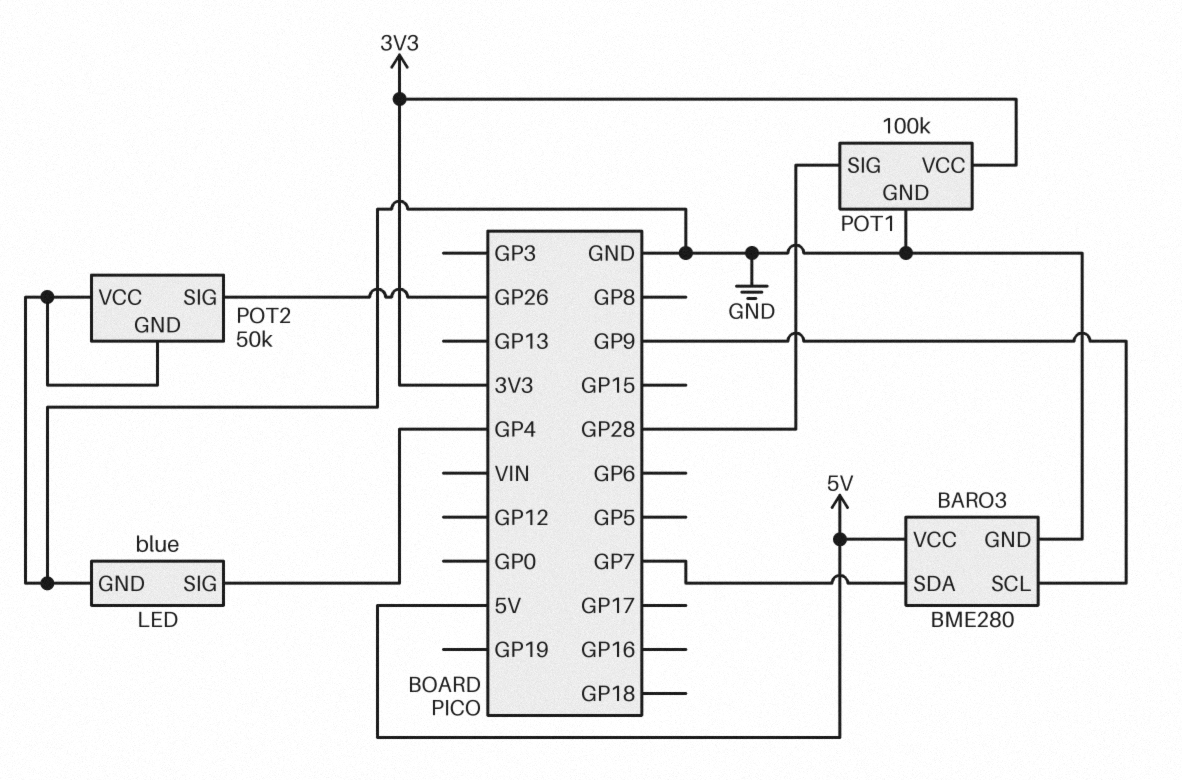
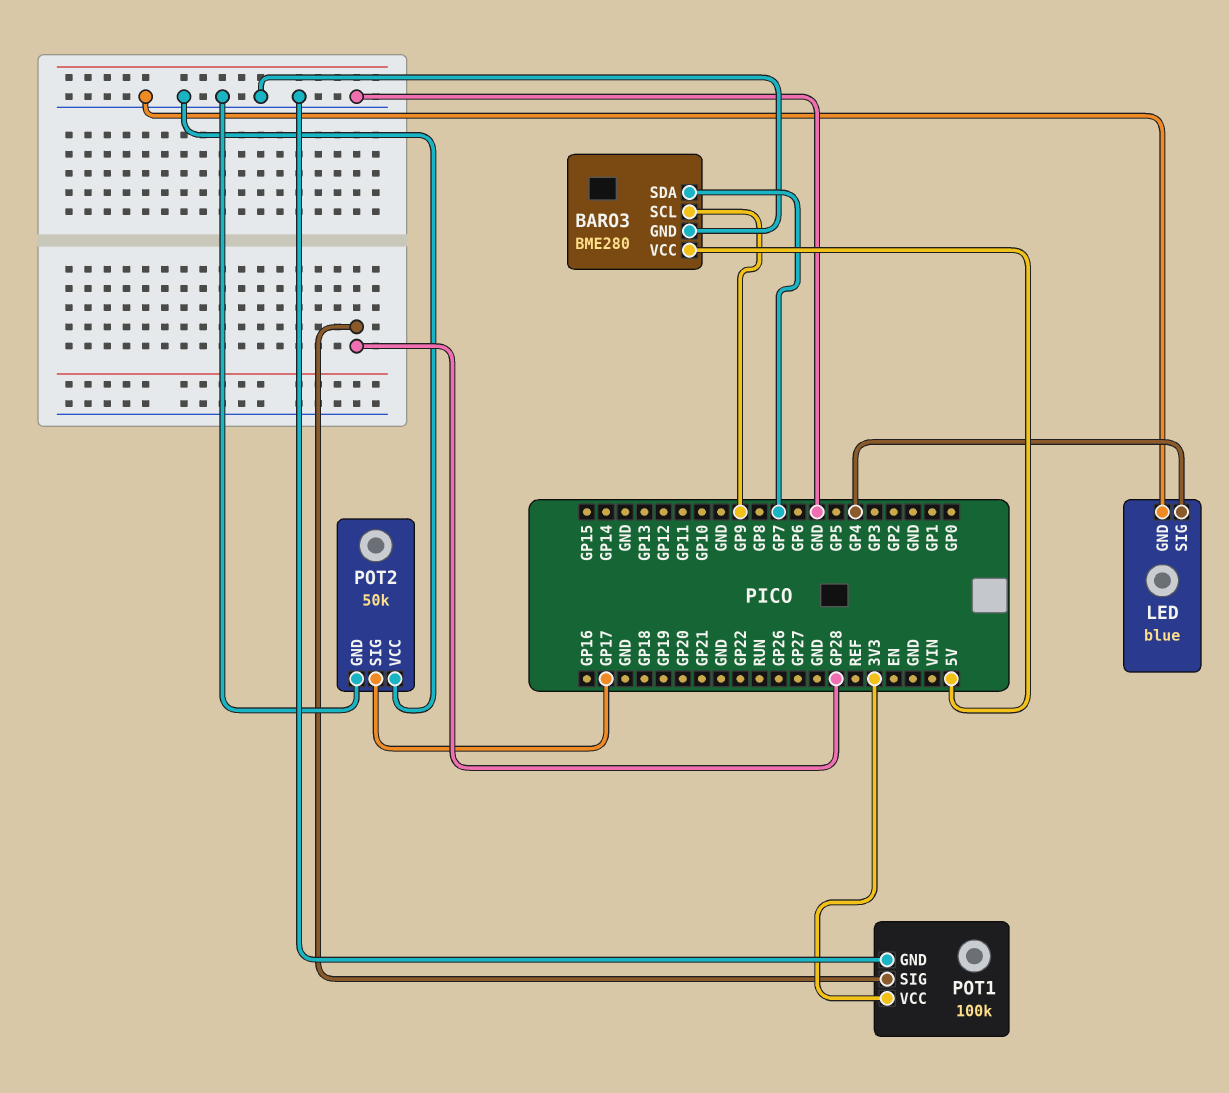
POT2 pin SIG: GP26 -> GP17

